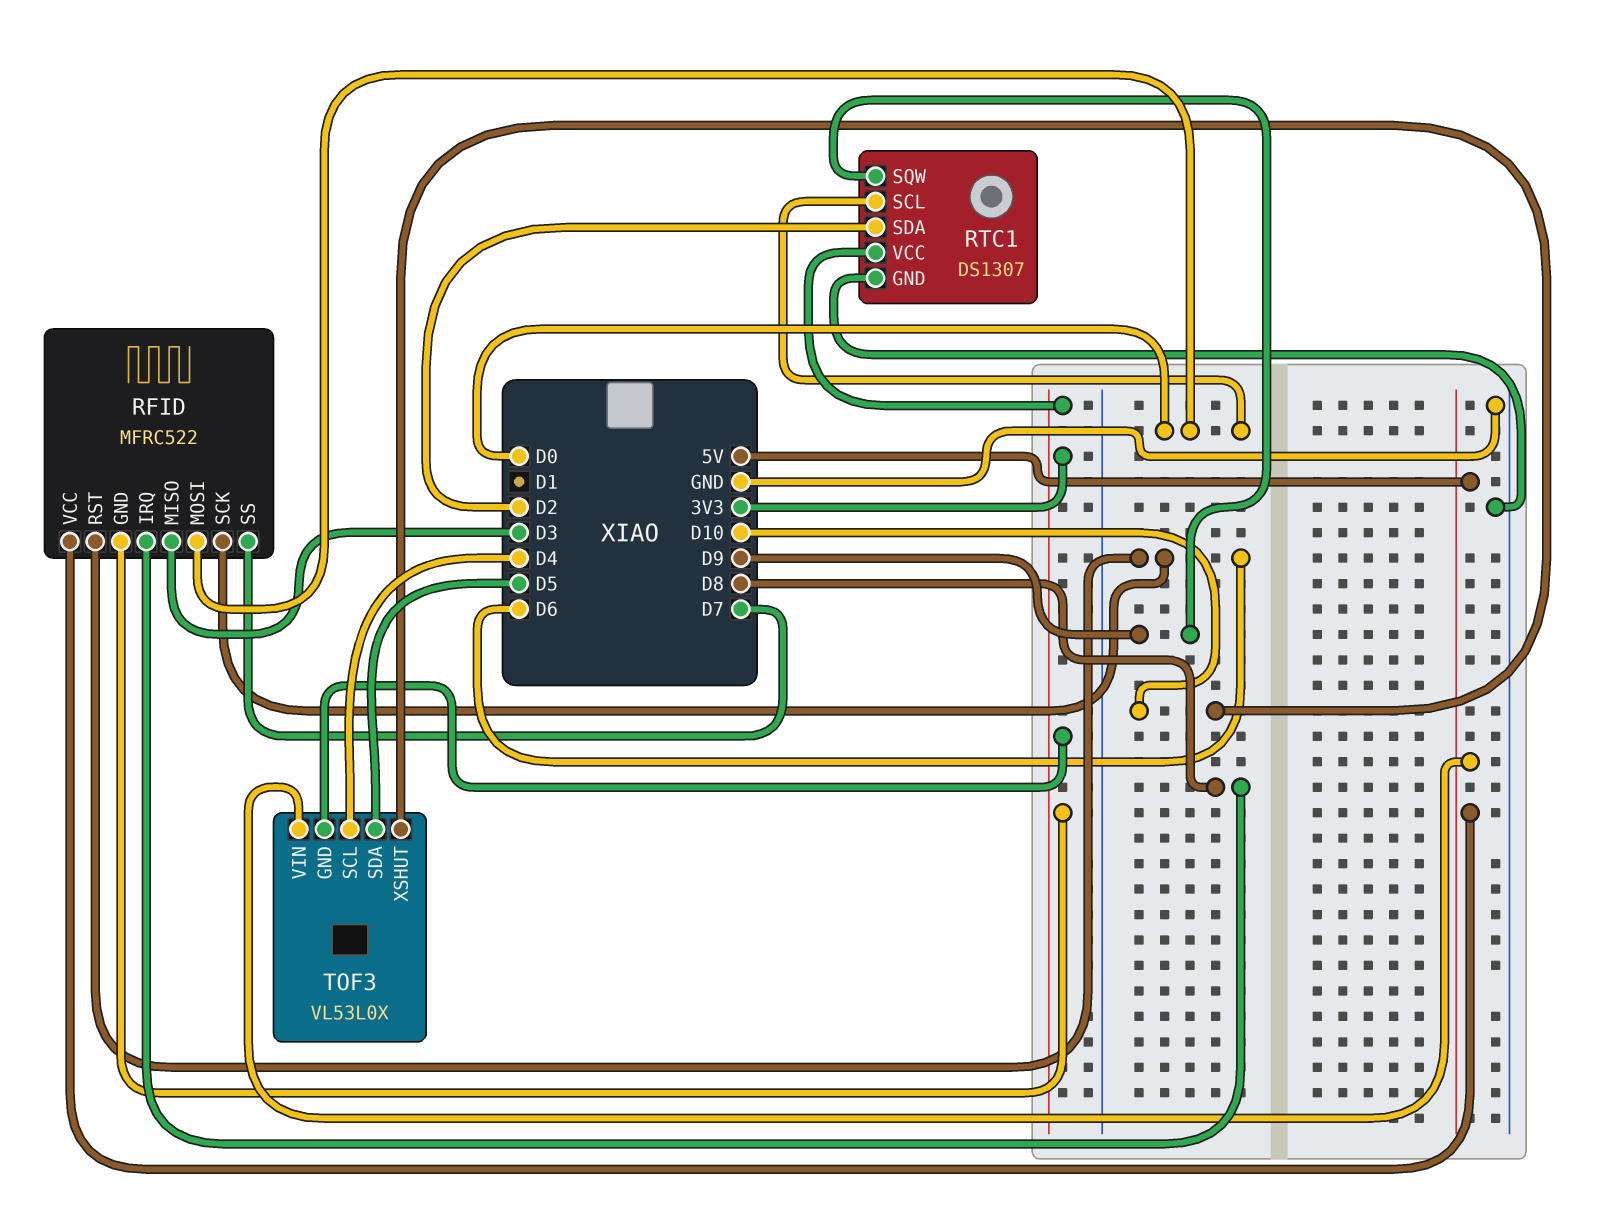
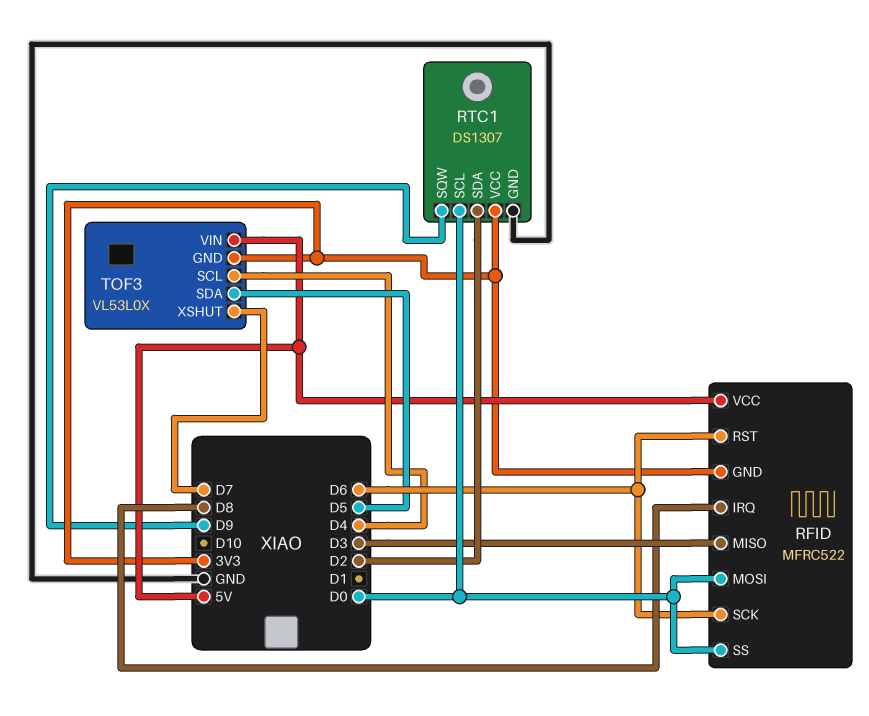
RFID pin SS: D7 -> D0
TOF3 pin XSHUT: D10 -> D7

